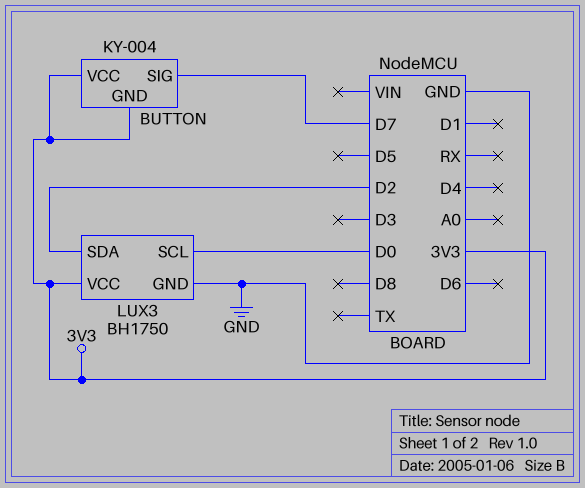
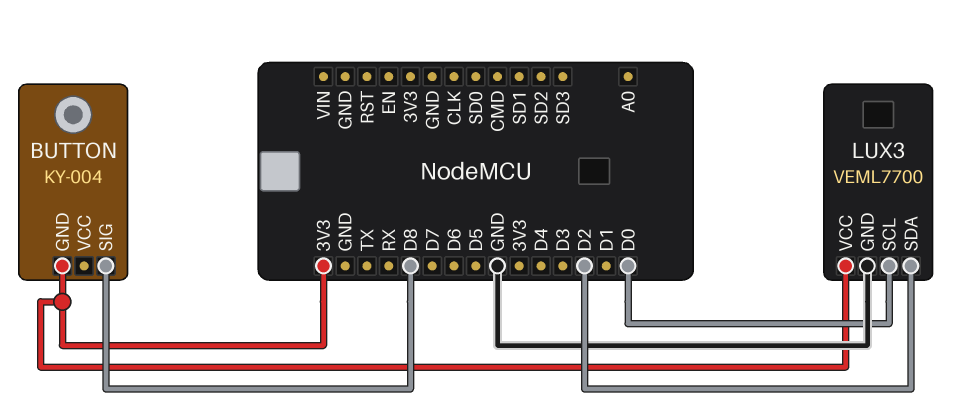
BUTTON pin SIG: D7 -> D8
BUTTON pin VCC: 3V3 -> none
LUX3: BH1750 -> VEML7700

